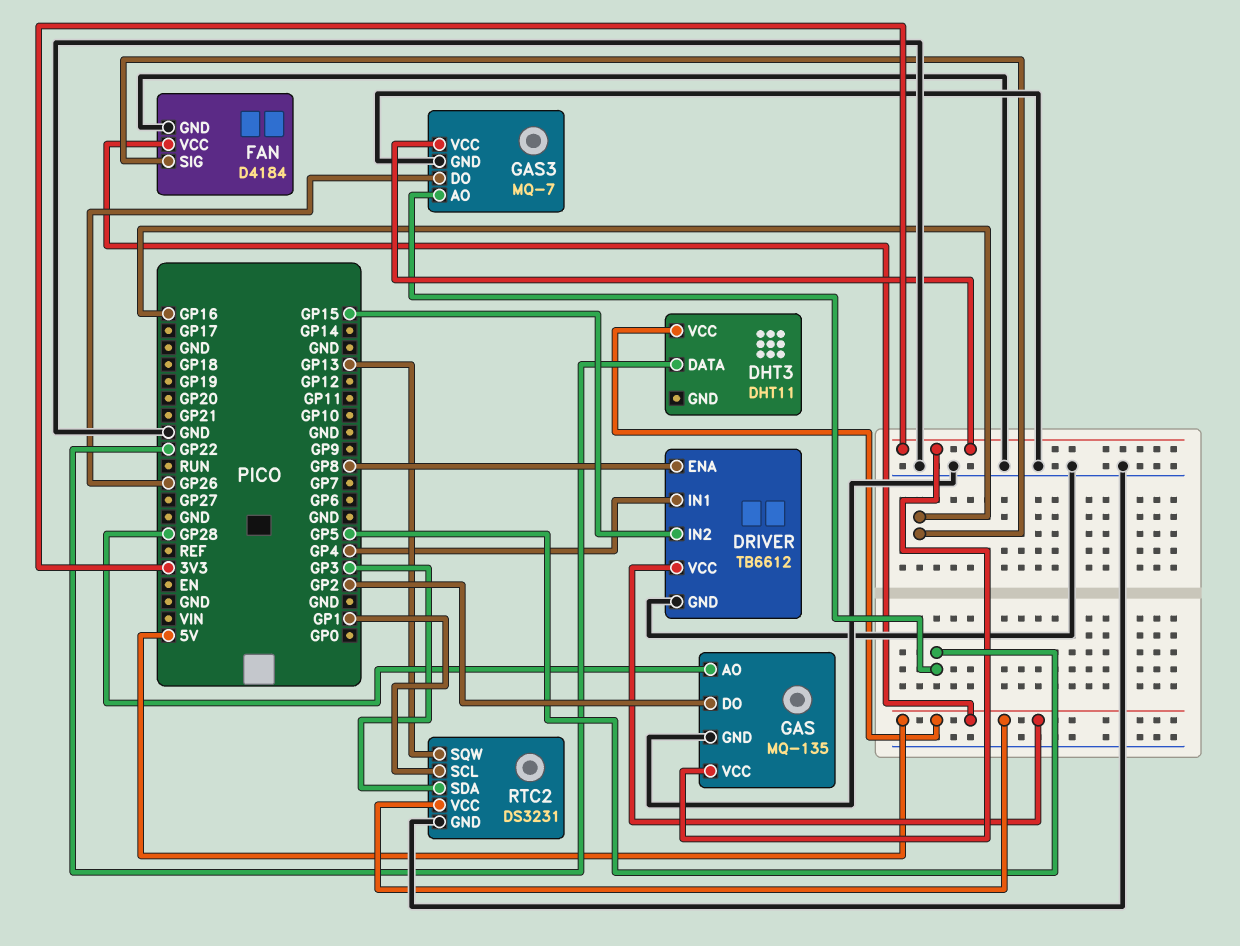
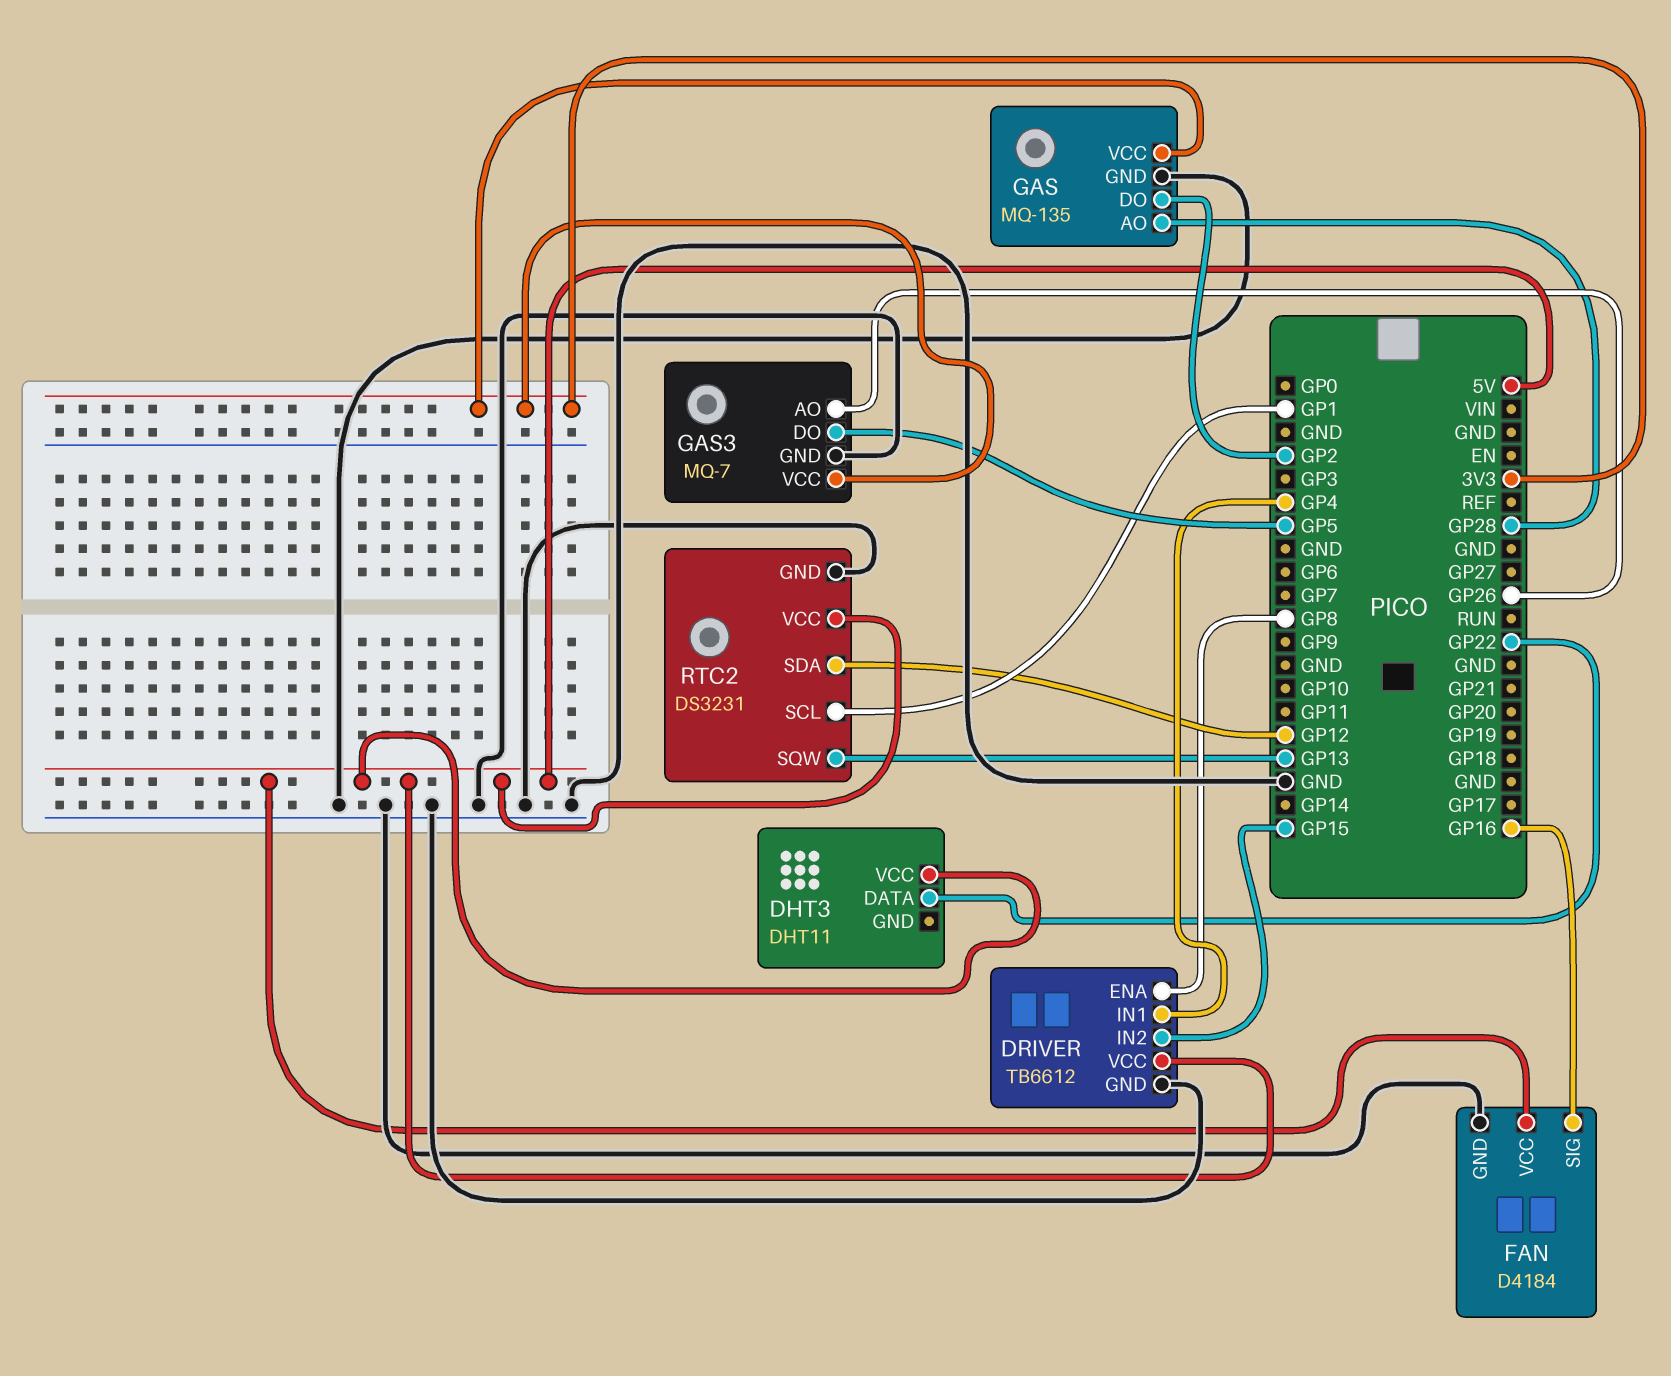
GAS3 pin AO: GP5 -> GP26
GAS3 pin DO: GP26 -> GP5
RTC2 pin SDA: GP3 -> GP12

